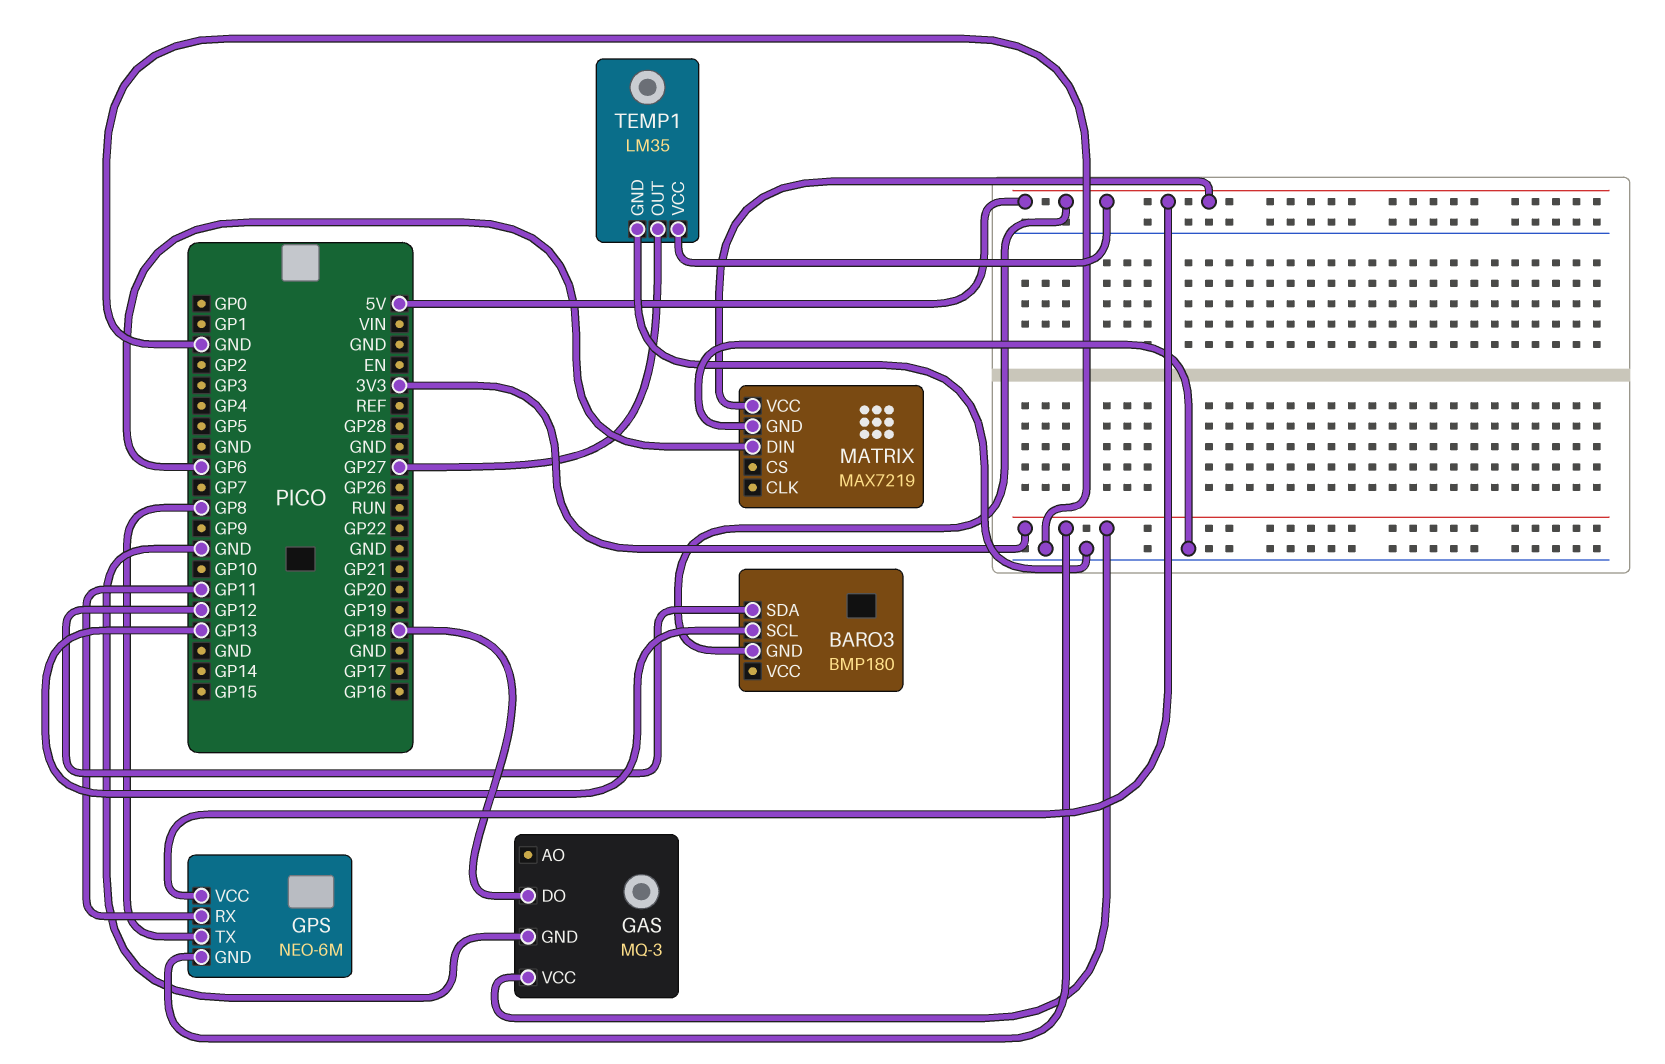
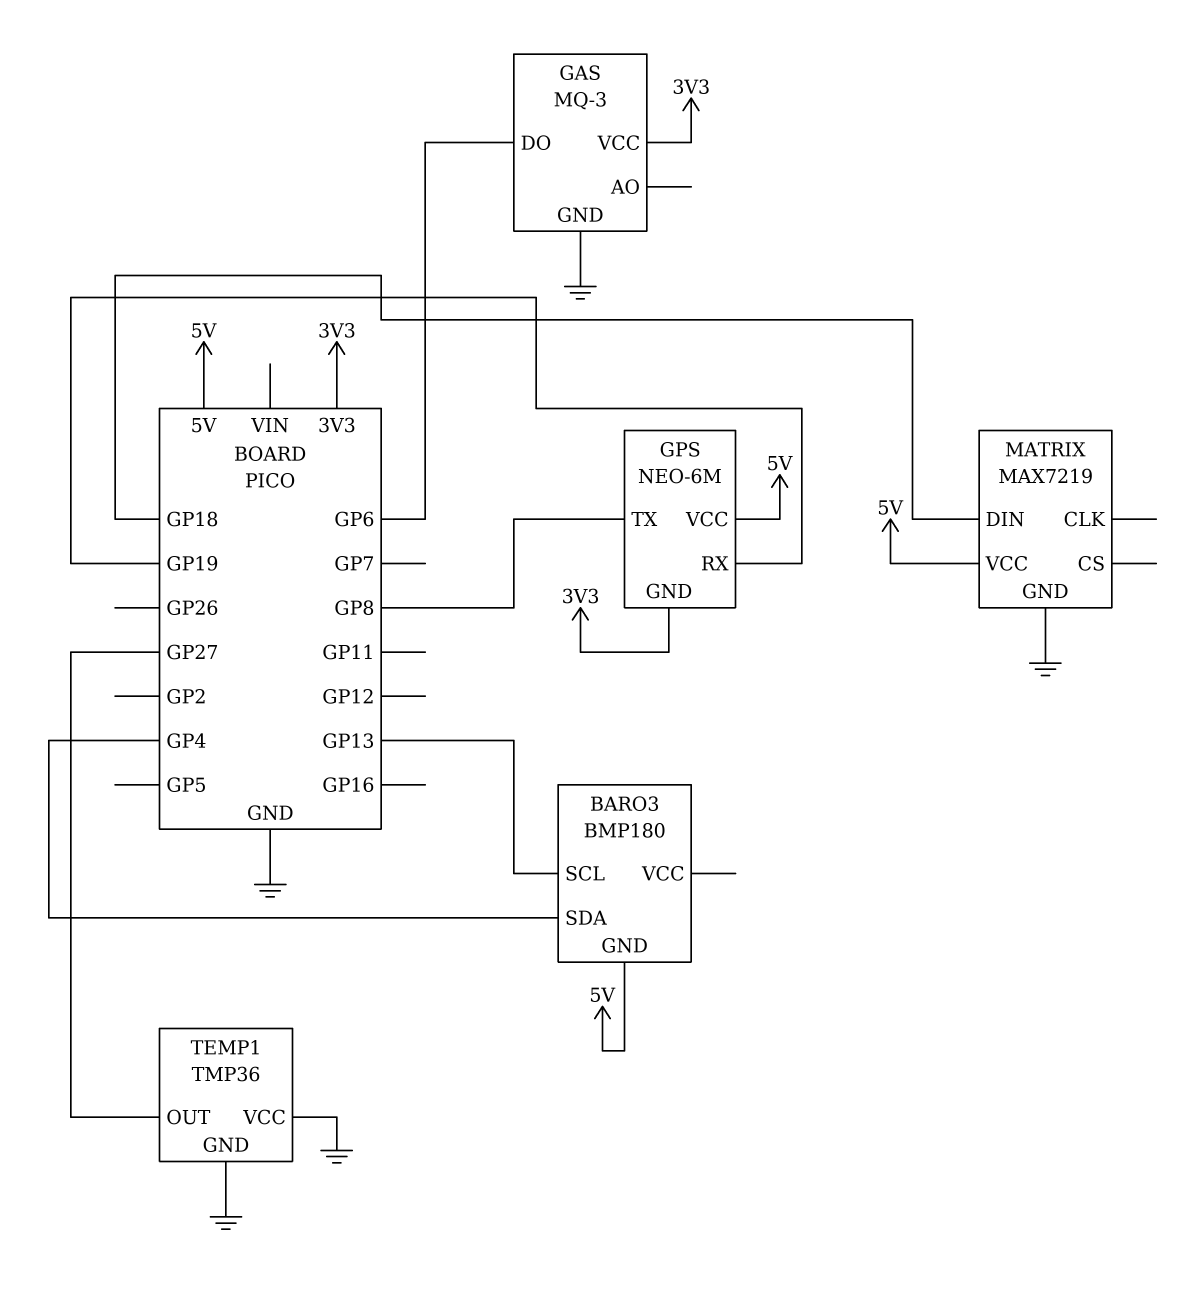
BARO3 pin SDA: GP12 -> GP4
GAS pin DO: GP18 -> GP6
GPS pin RX: GP11 -> GP19
MATRIX pin DIN: GP6 -> GP18
TEMP1: LM35 -> TMP36
TEMP1 pin VCC: 5V -> GND

